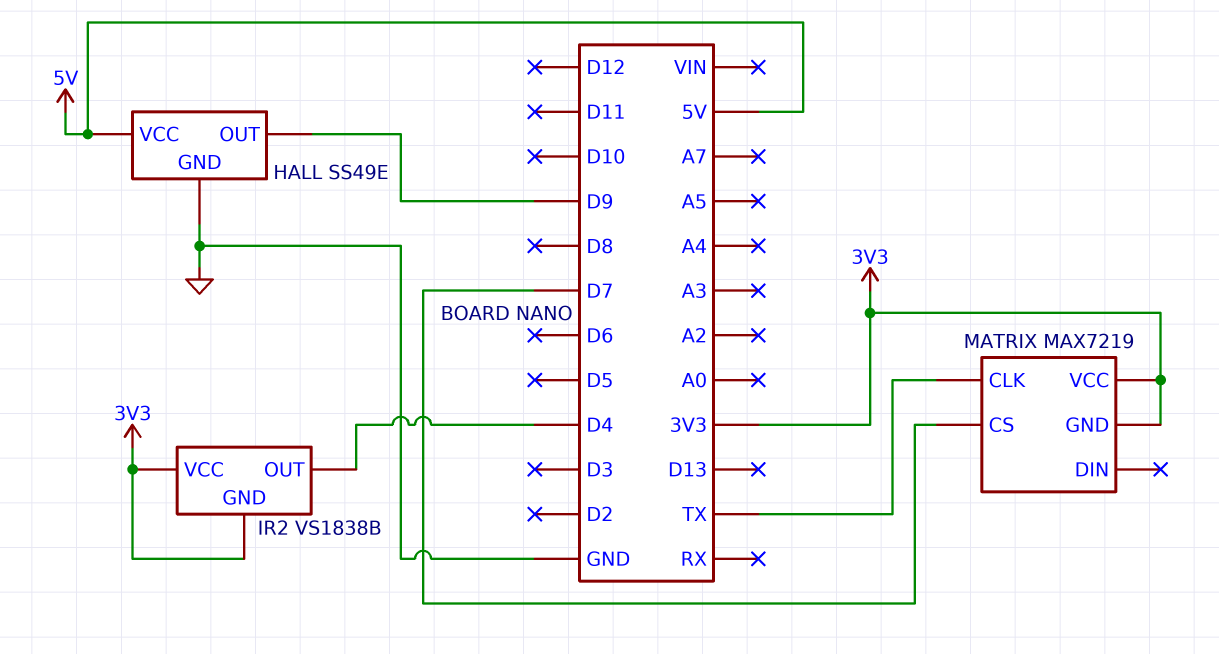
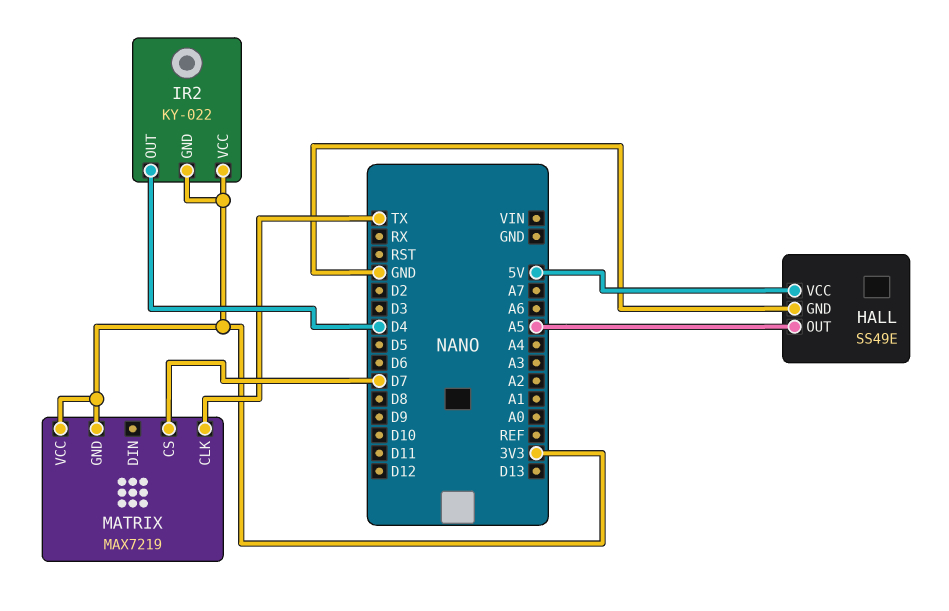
HALL pin OUT: D9 -> A5
IR2: VS1838B -> KY-022

